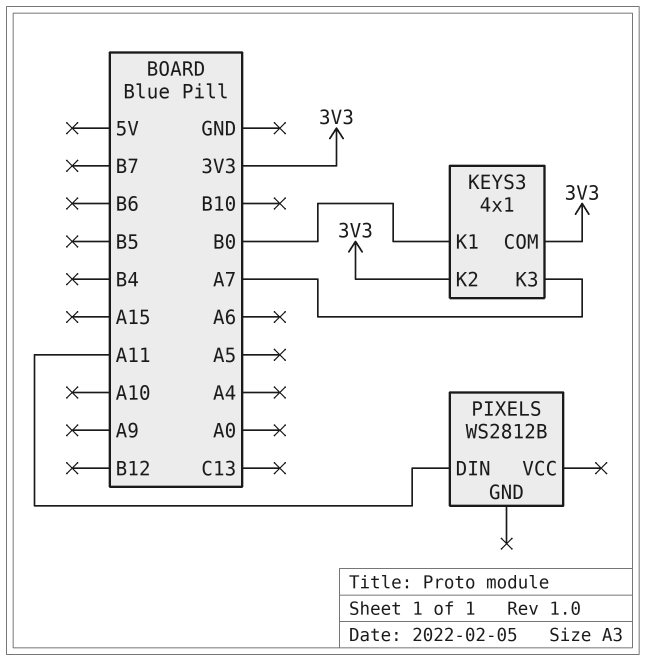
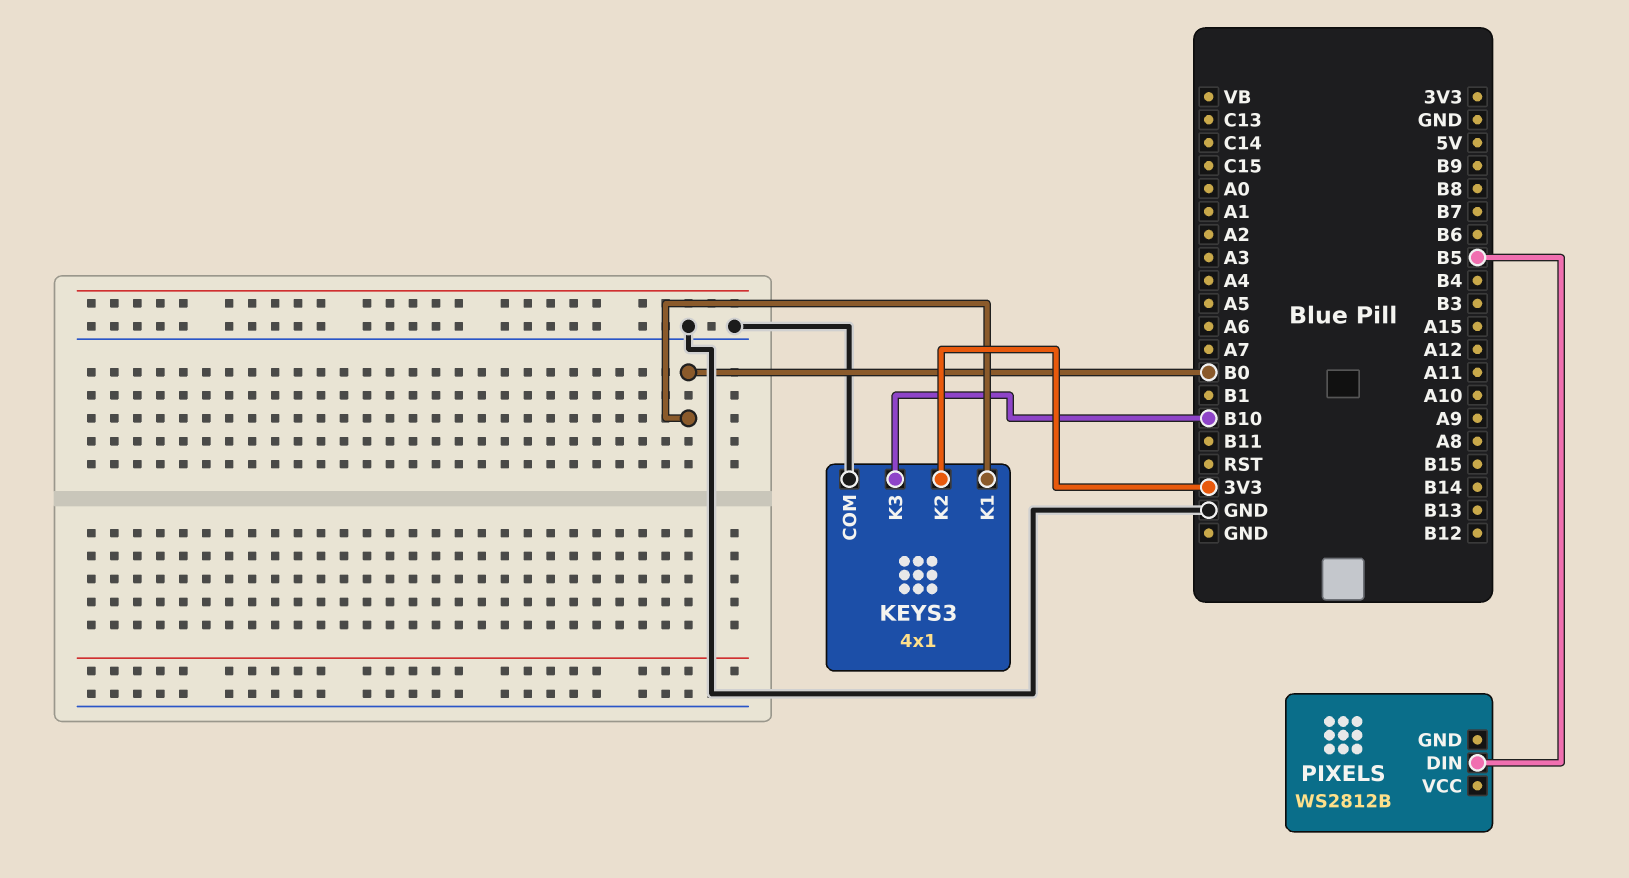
KEYS3 pin COM: 3V3 -> GND
KEYS3 pin K3: A7 -> B10
PIXELS pin DIN: A11 -> B5

